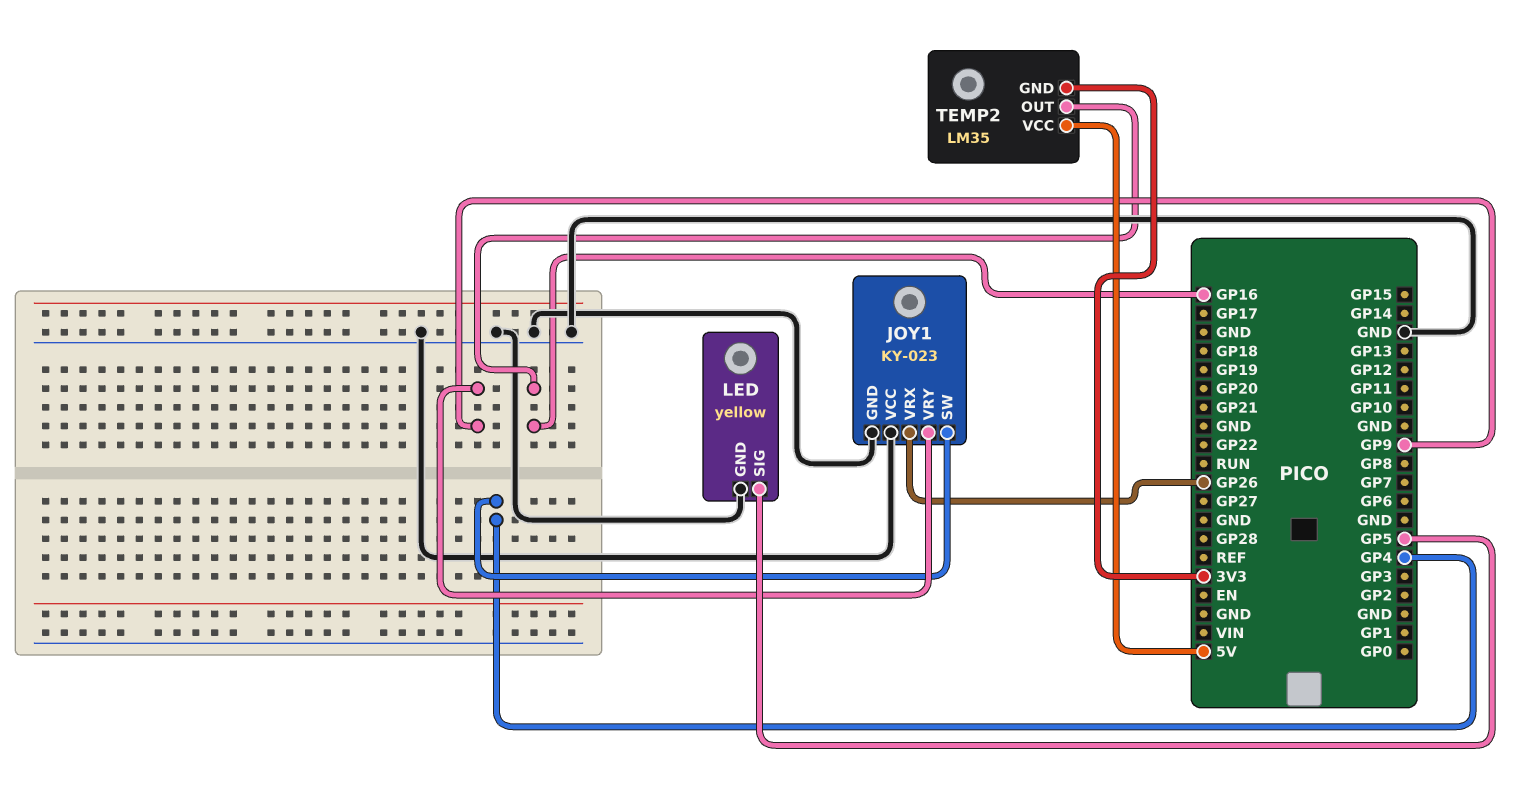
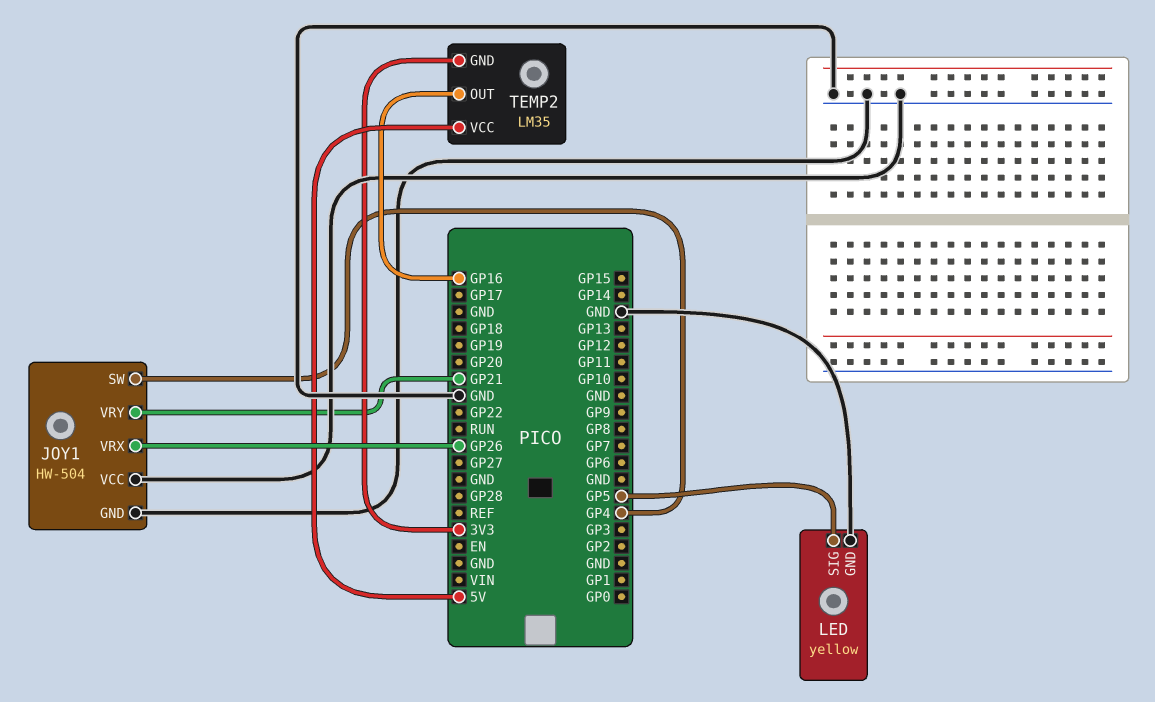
JOY1: KY-023 -> HW-504
JOY1 pin VRY: GP9 -> GP21

